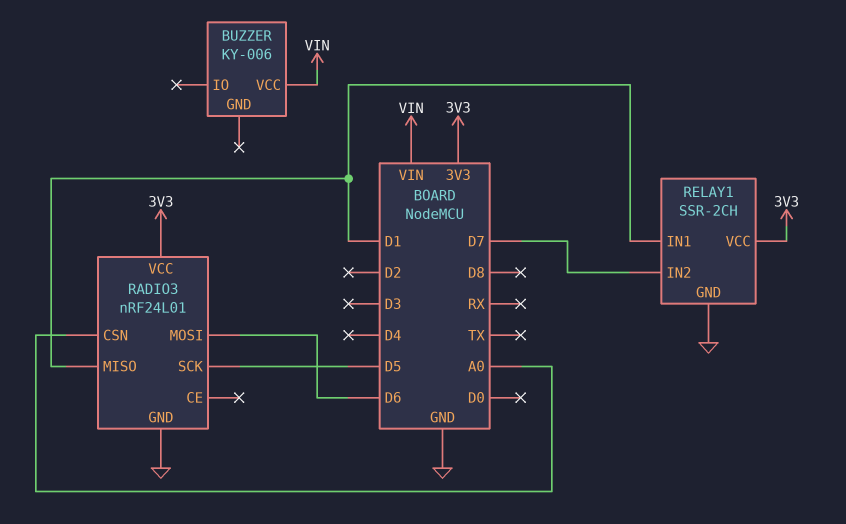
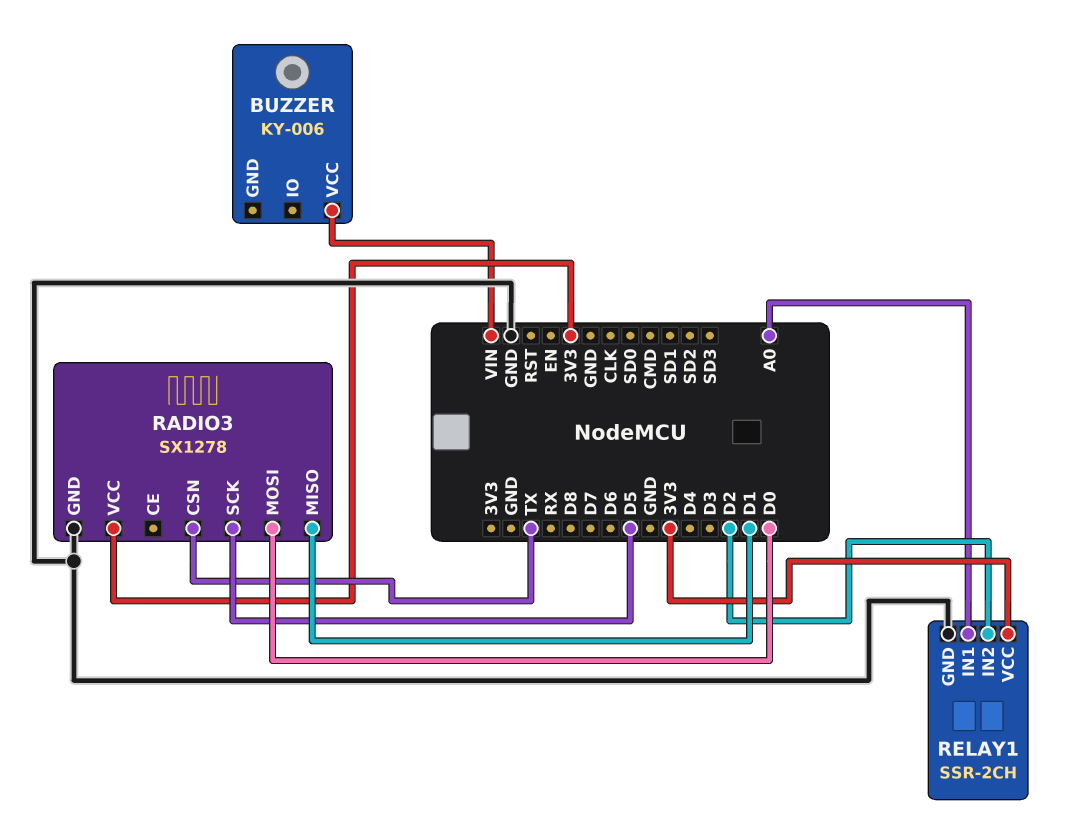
RADIO3: nRF24L01 -> SX1278
RADIO3 pin CSN: A0 -> TX
RADIO3 pin MOSI: D6 -> D0
RELAY1 pin IN1: D1 -> A0
RELAY1 pin IN2: D7 -> D2

